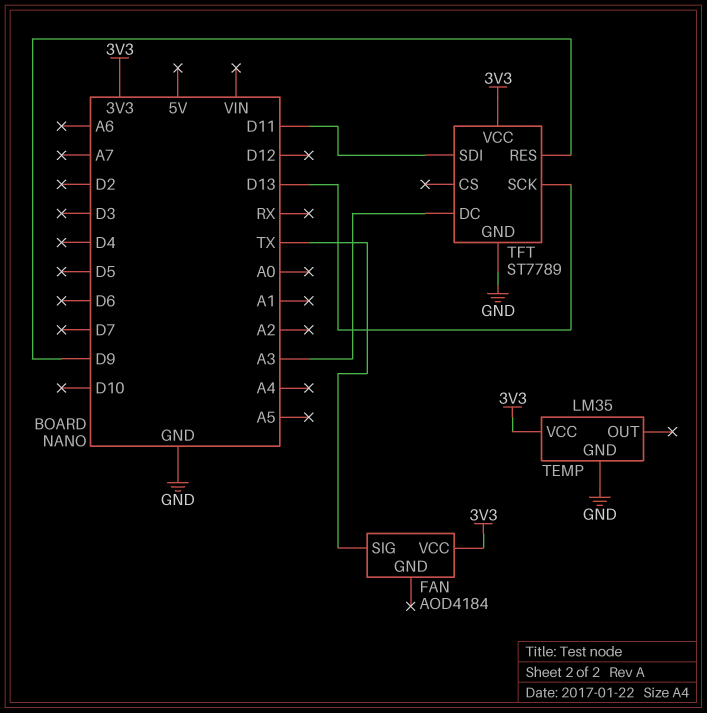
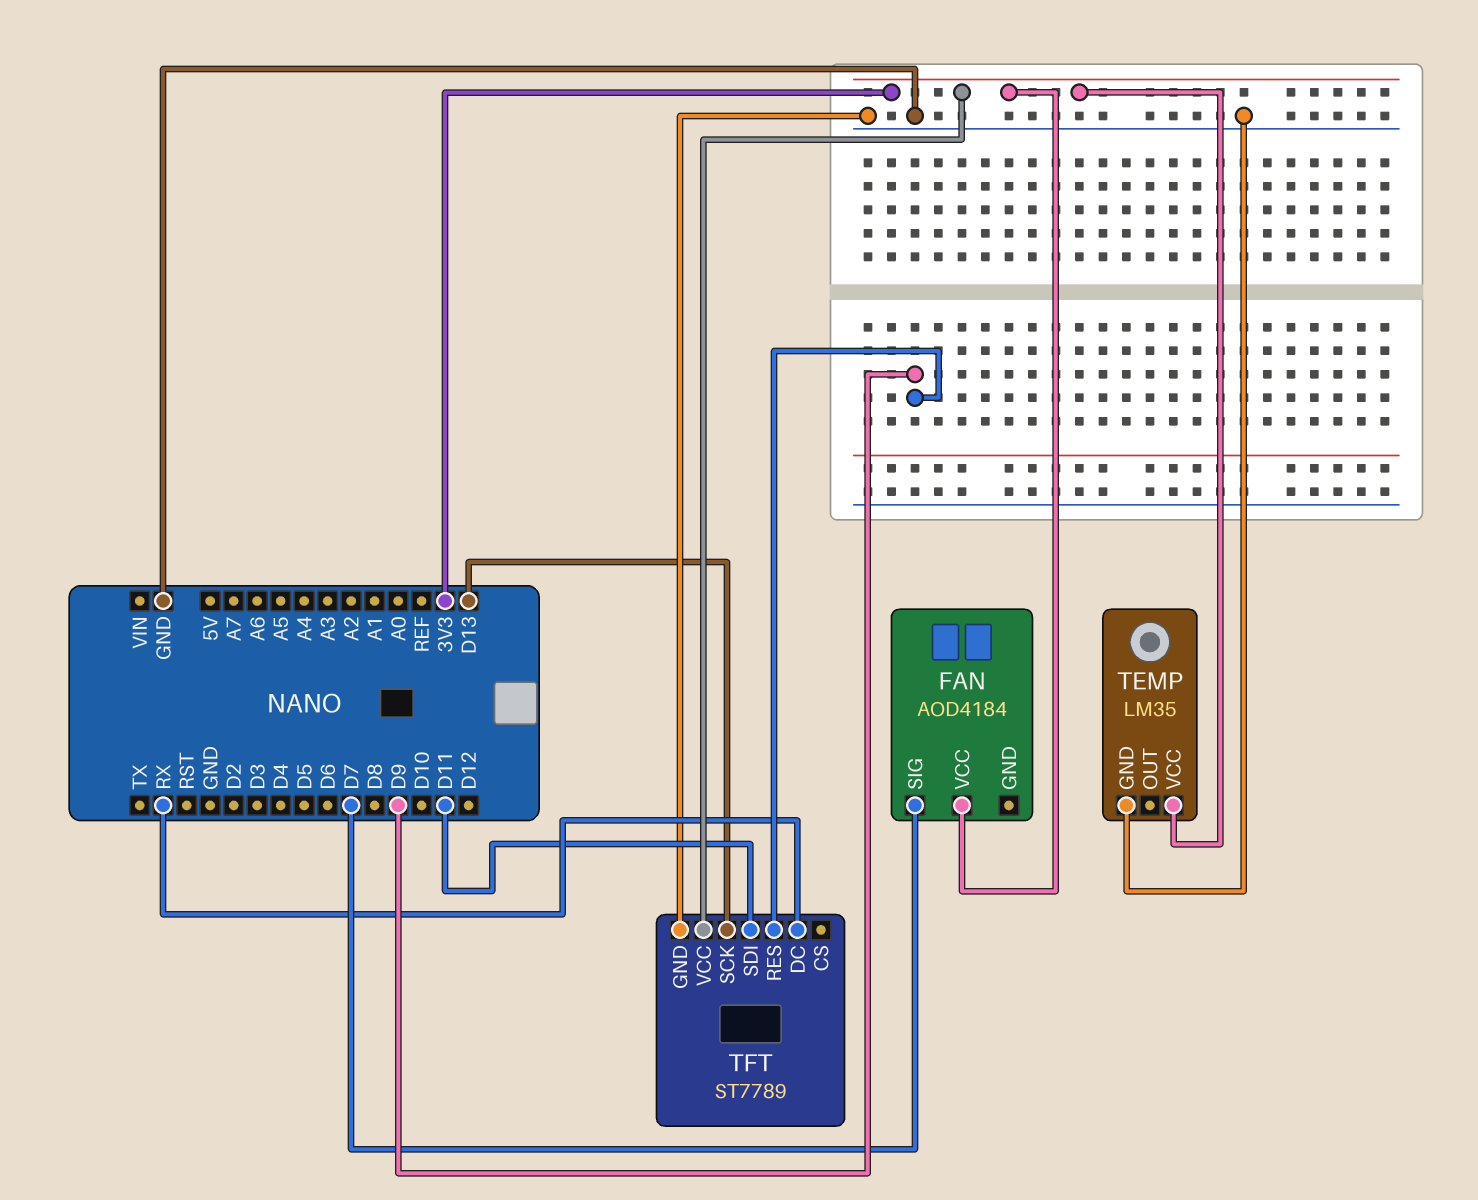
FAN pin SIG: TX -> D7
TFT pin DC: A3 -> RX

